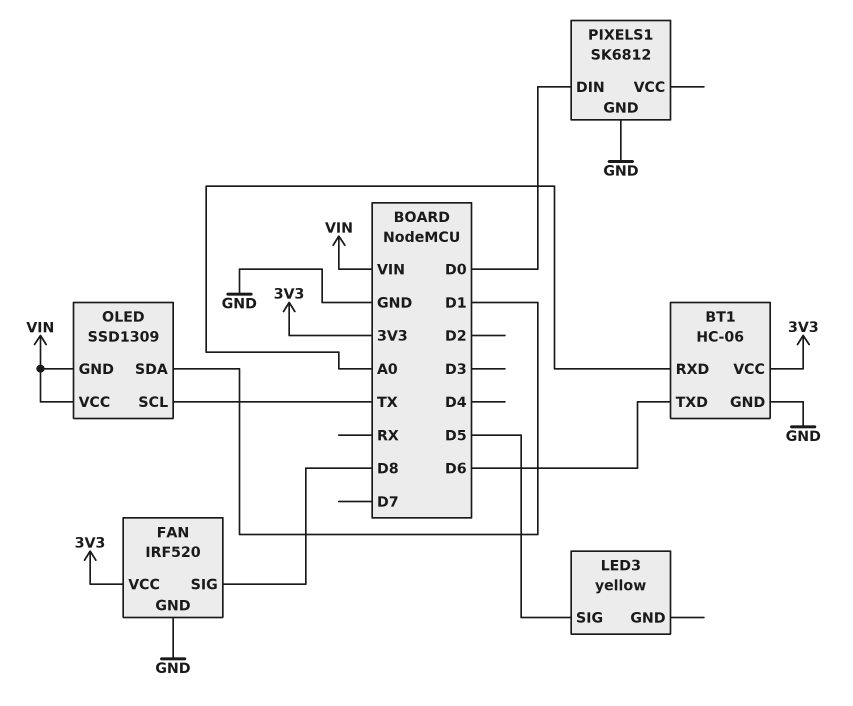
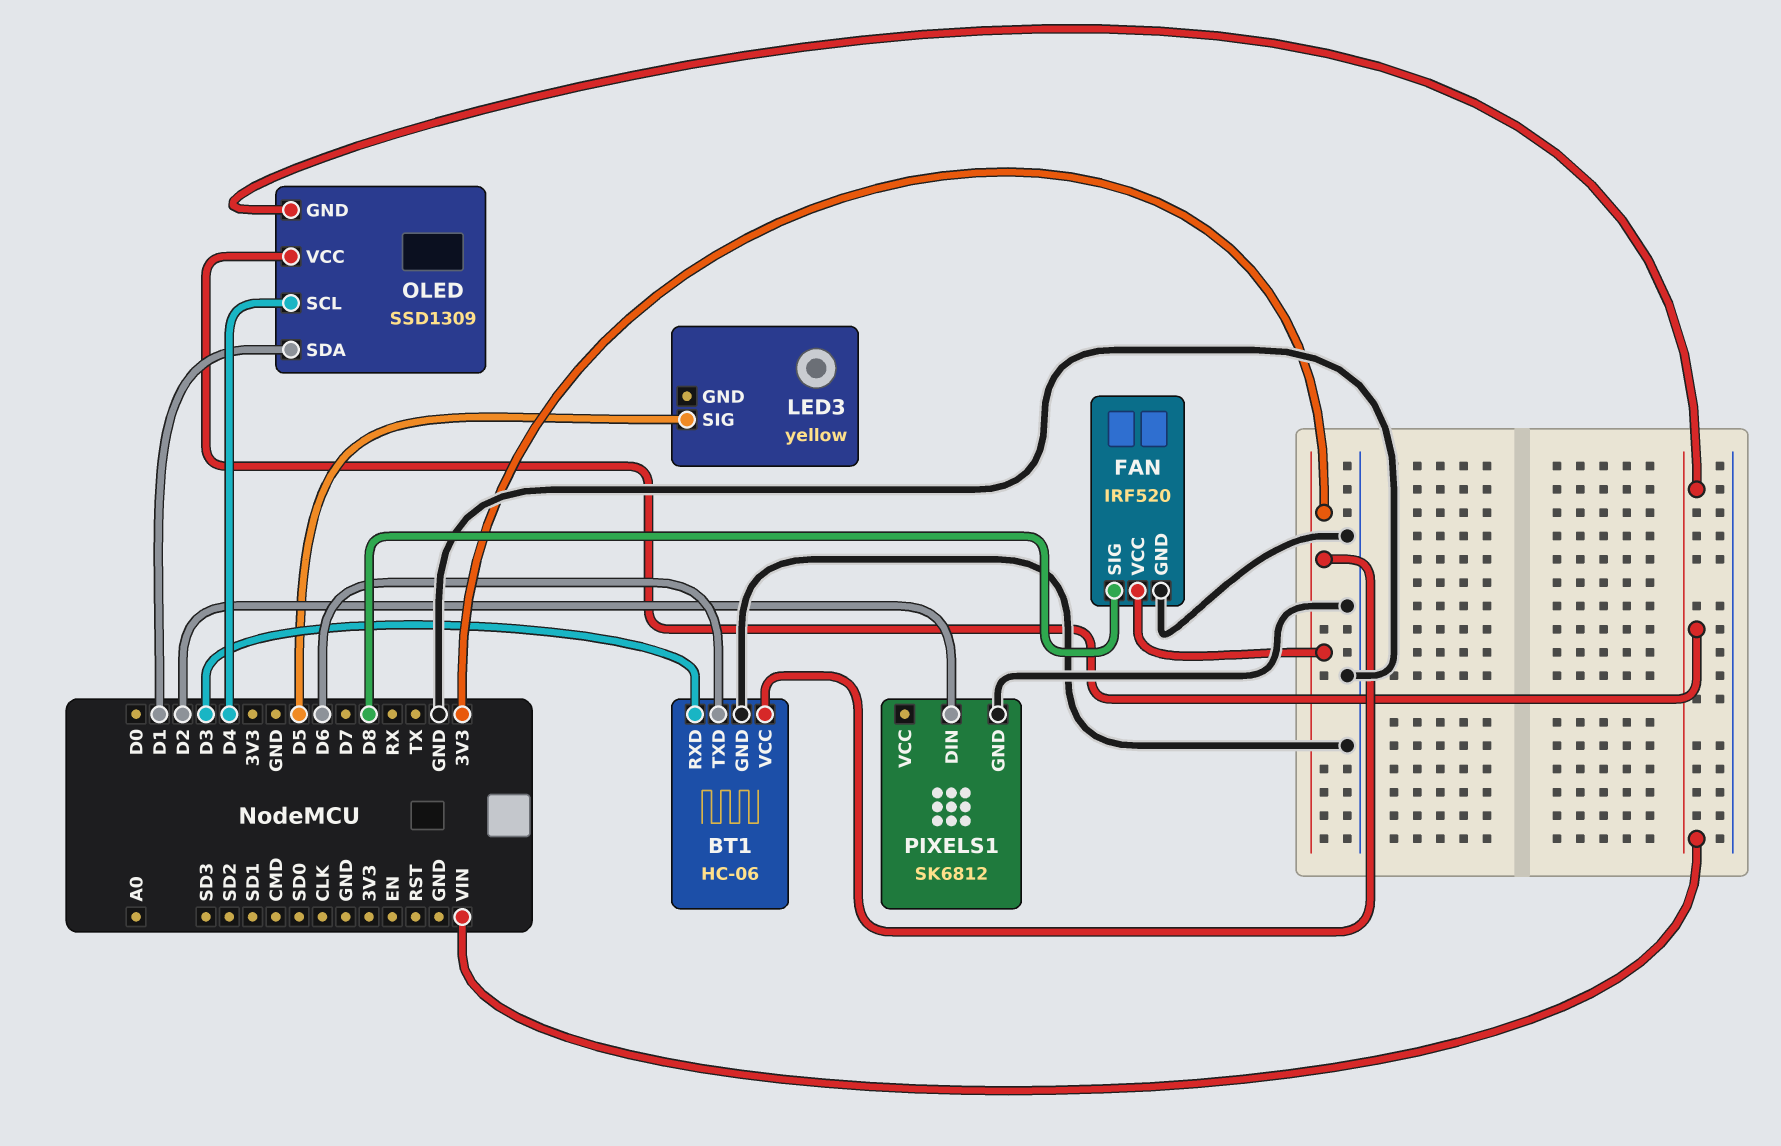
BT1 pin RXD: A0 -> D3
OLED pin SCL: TX -> D4
PIXELS1 pin DIN: D0 -> D2

